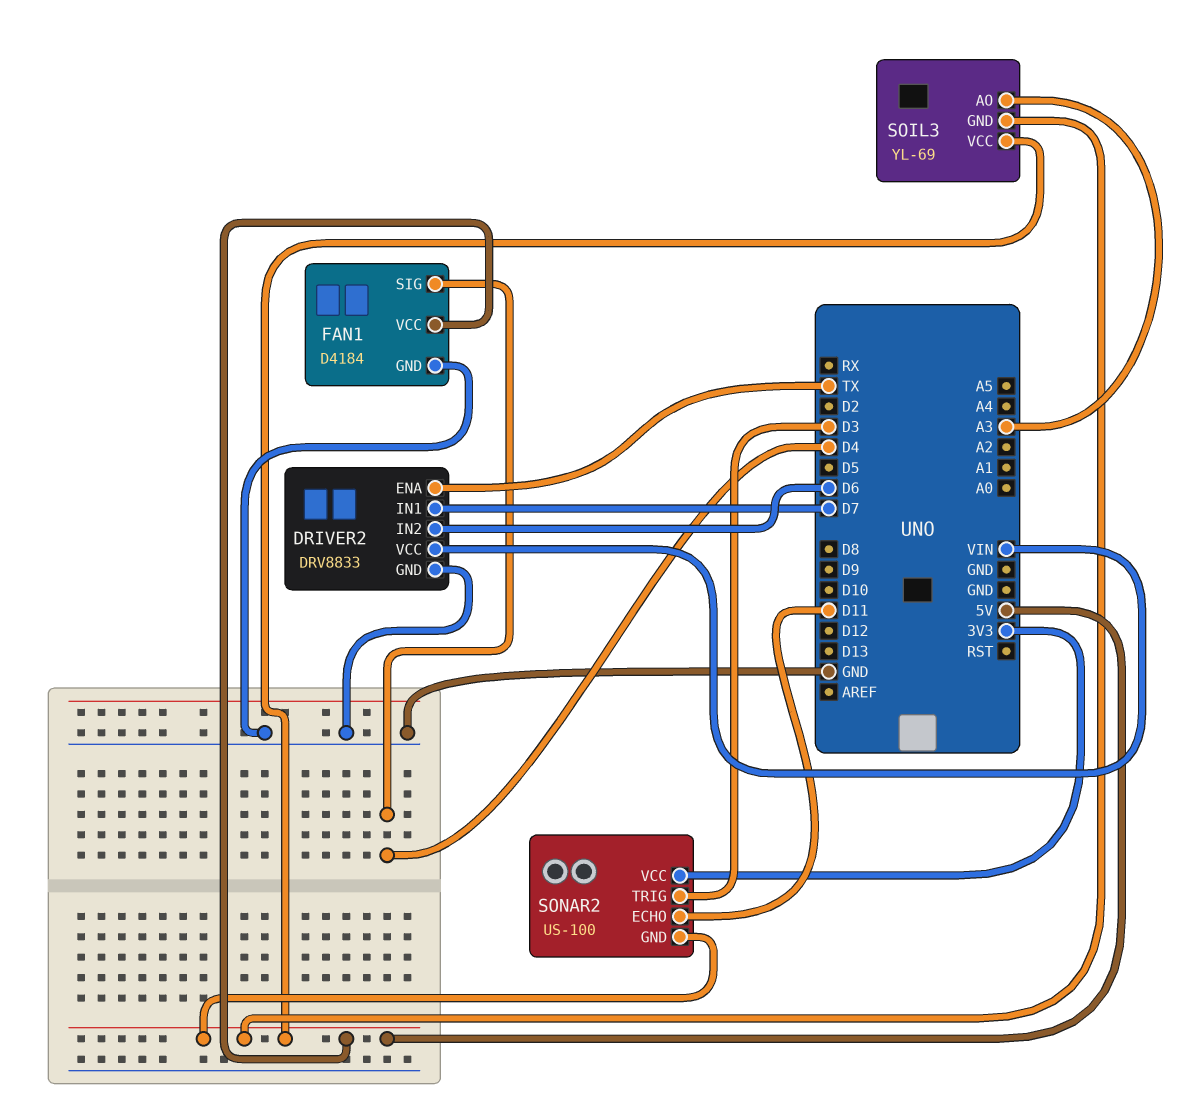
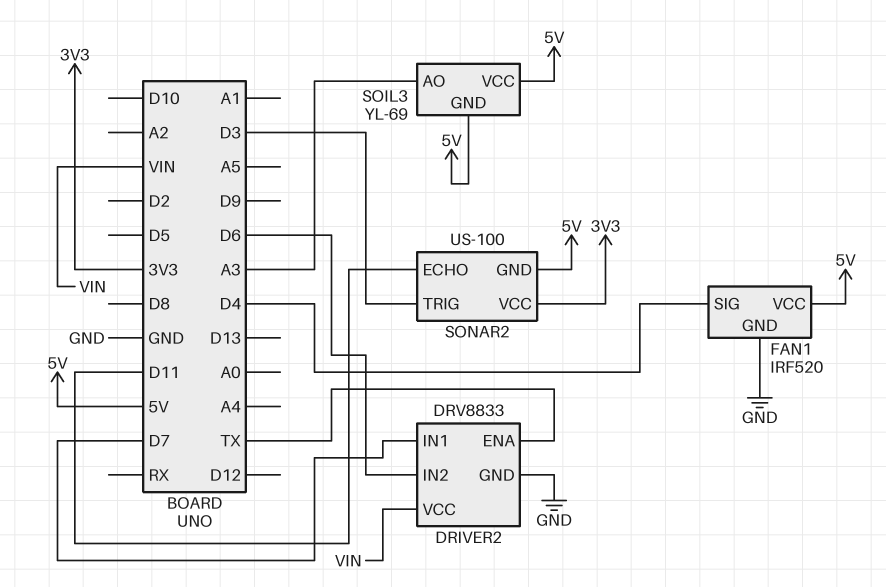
FAN1: D4184 -> IRF520

